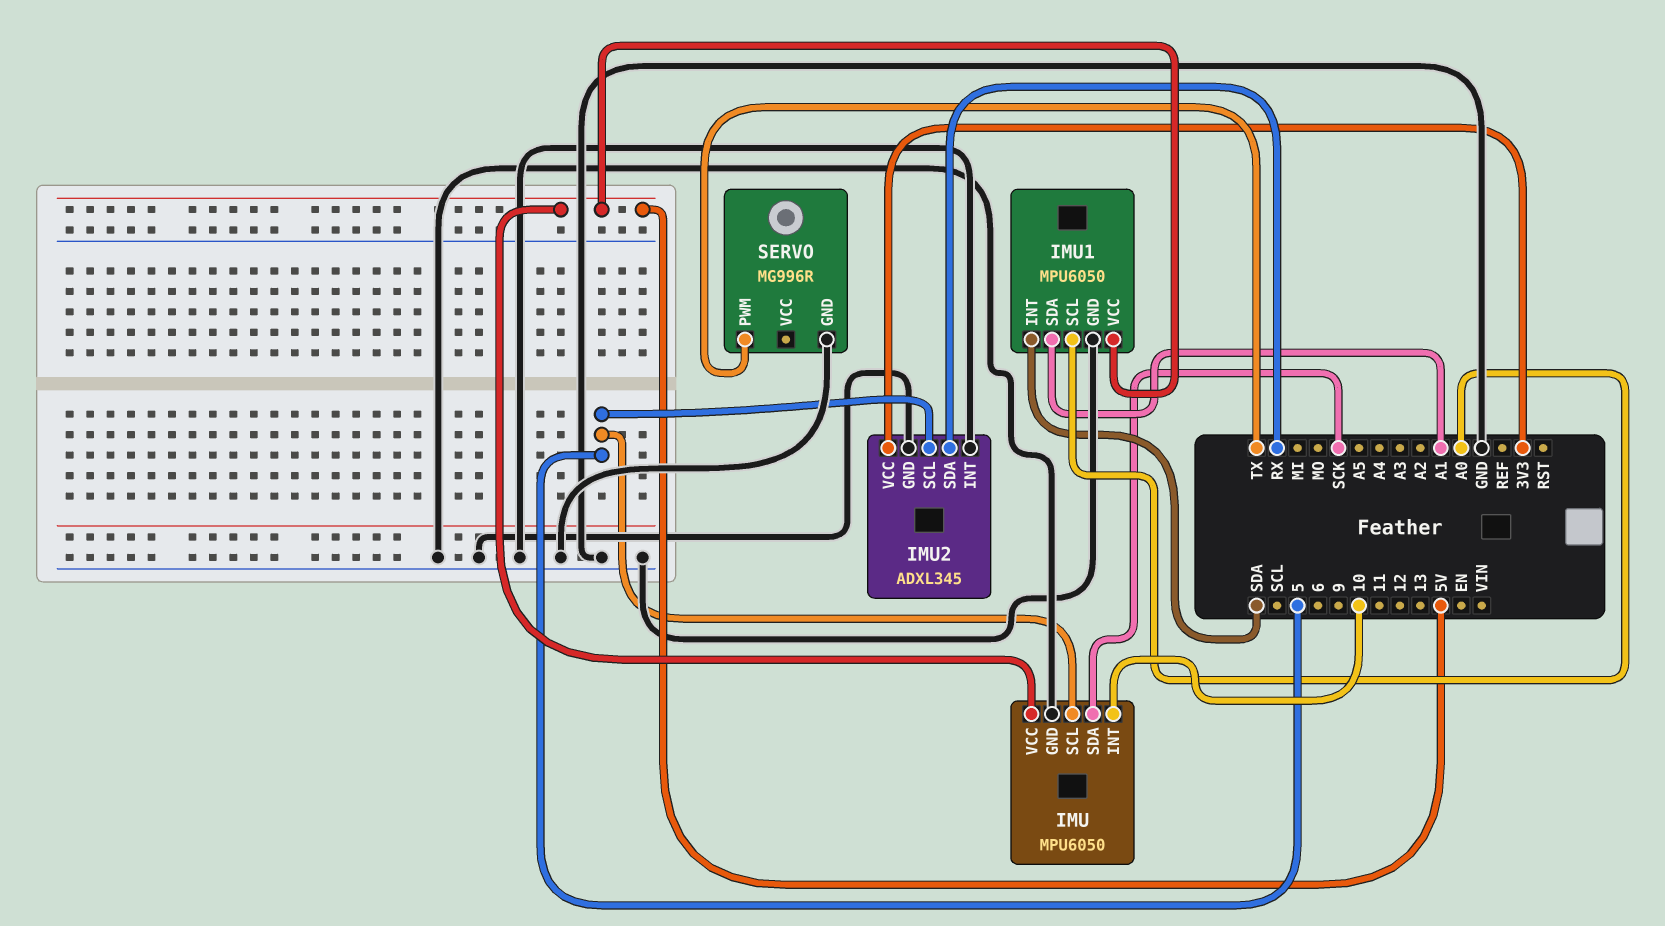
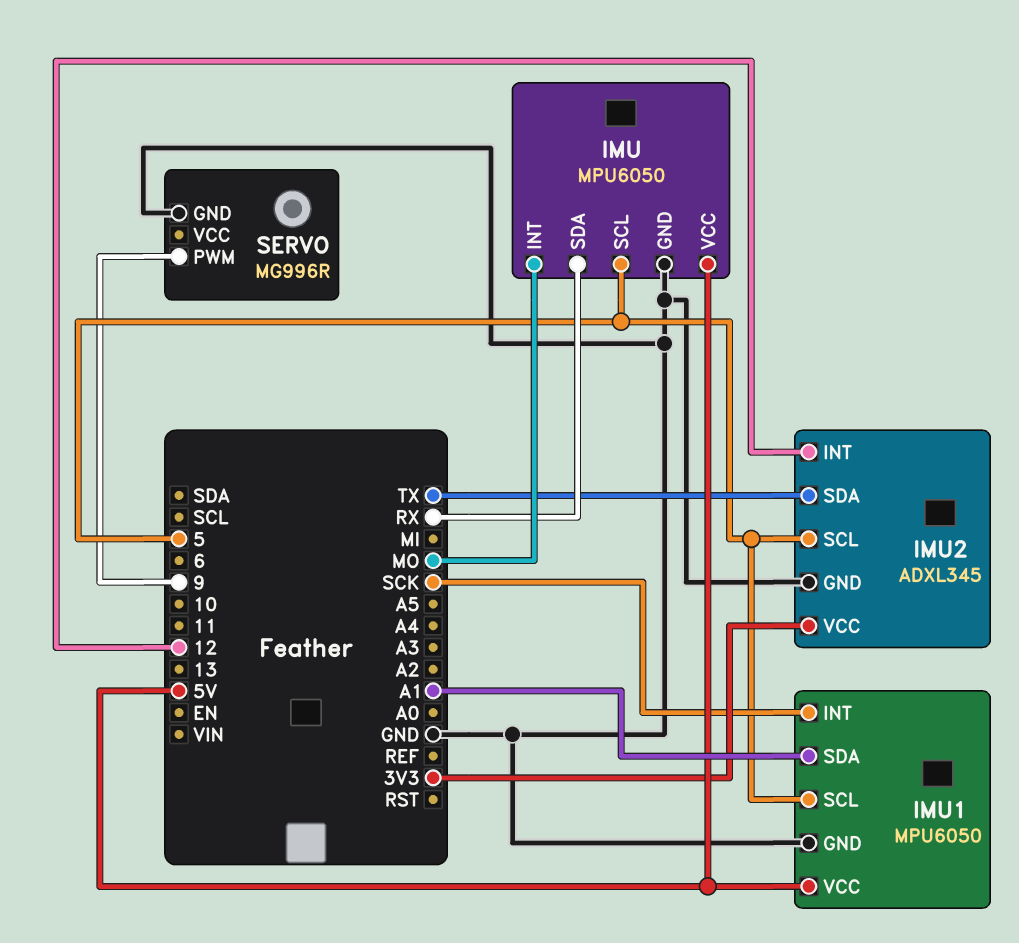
IMU pin INT: 10 -> MO
IMU pin SDA: SCK -> RX
IMU1 pin INT: SDA -> SCK
IMU1 pin SCL: A0 -> 5
IMU2 pin INT: GND -> 12
IMU2 pin SDA: RX -> TX
SERVO pin PWM: TX -> 9

